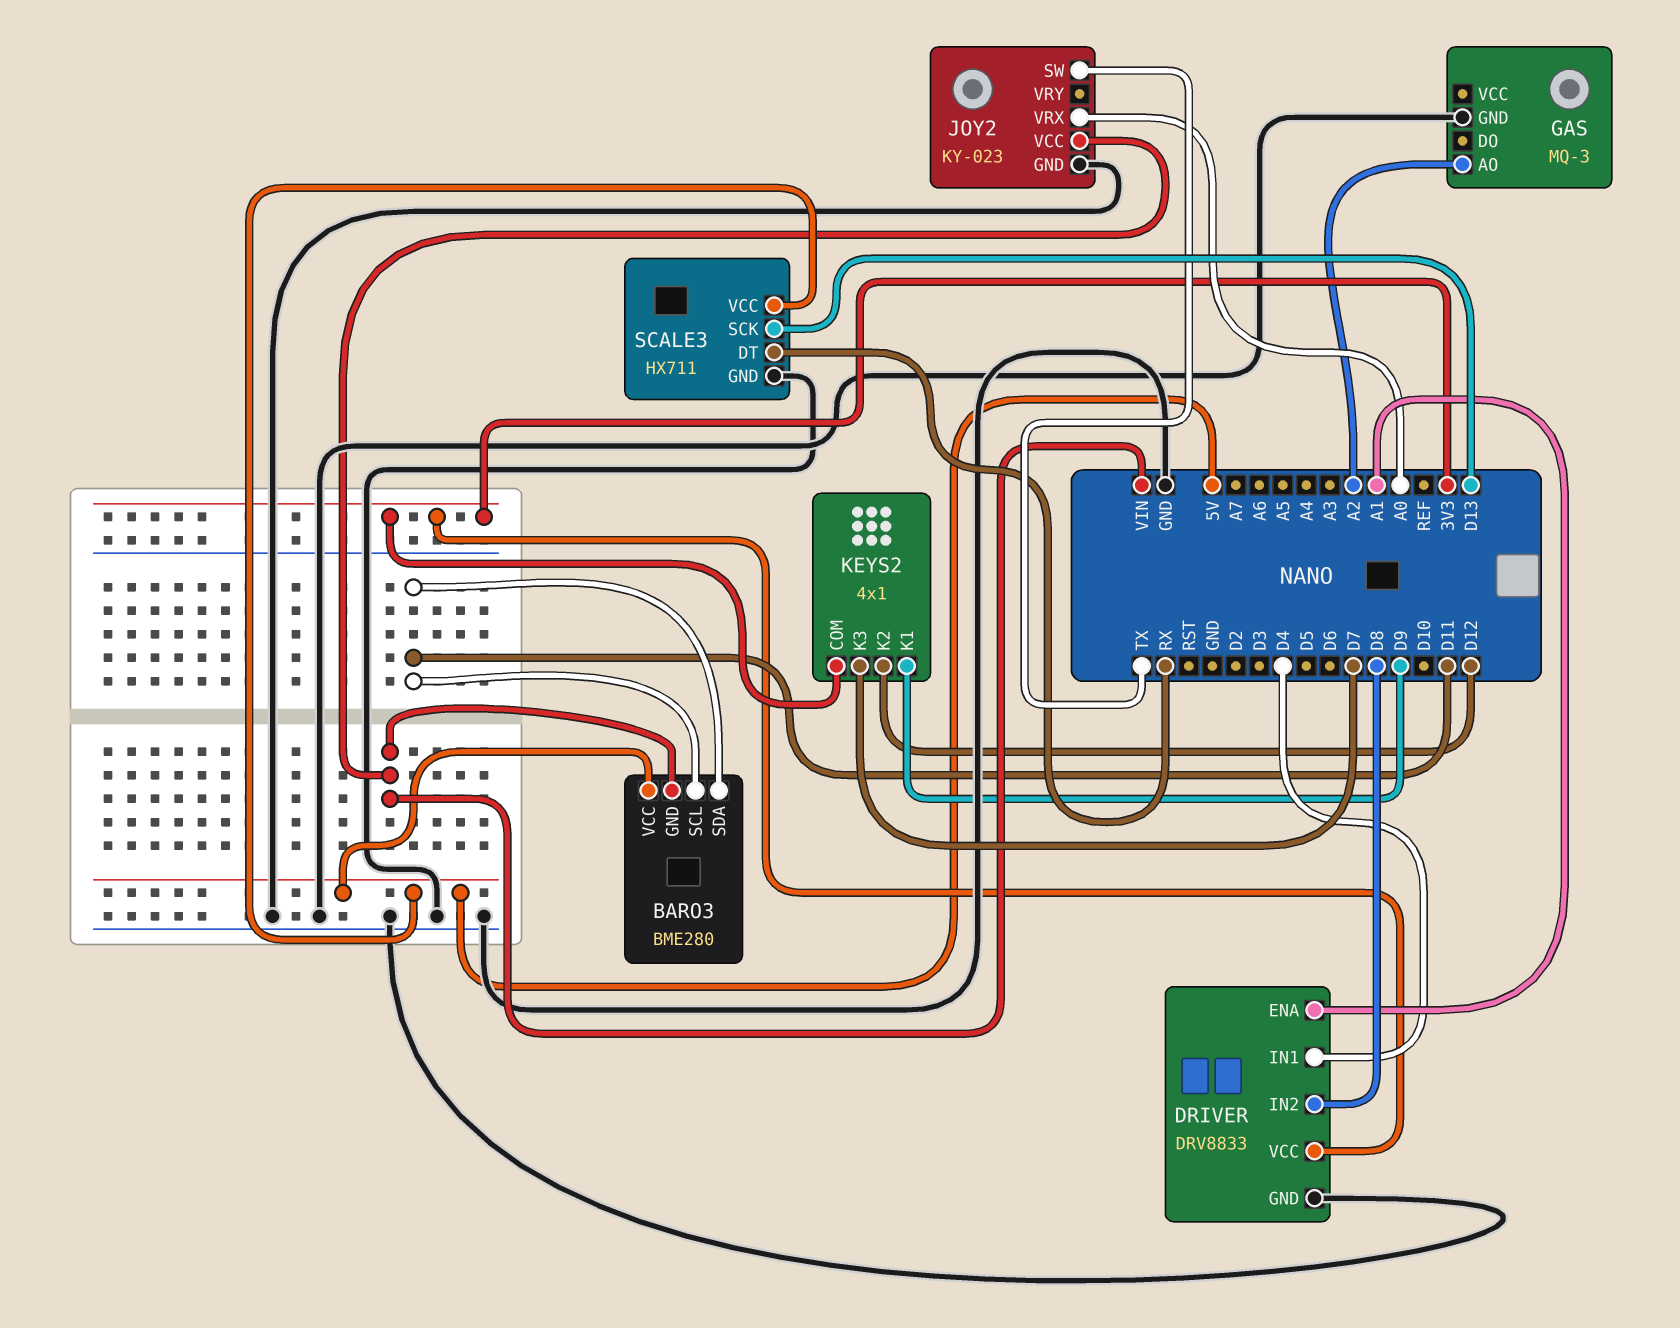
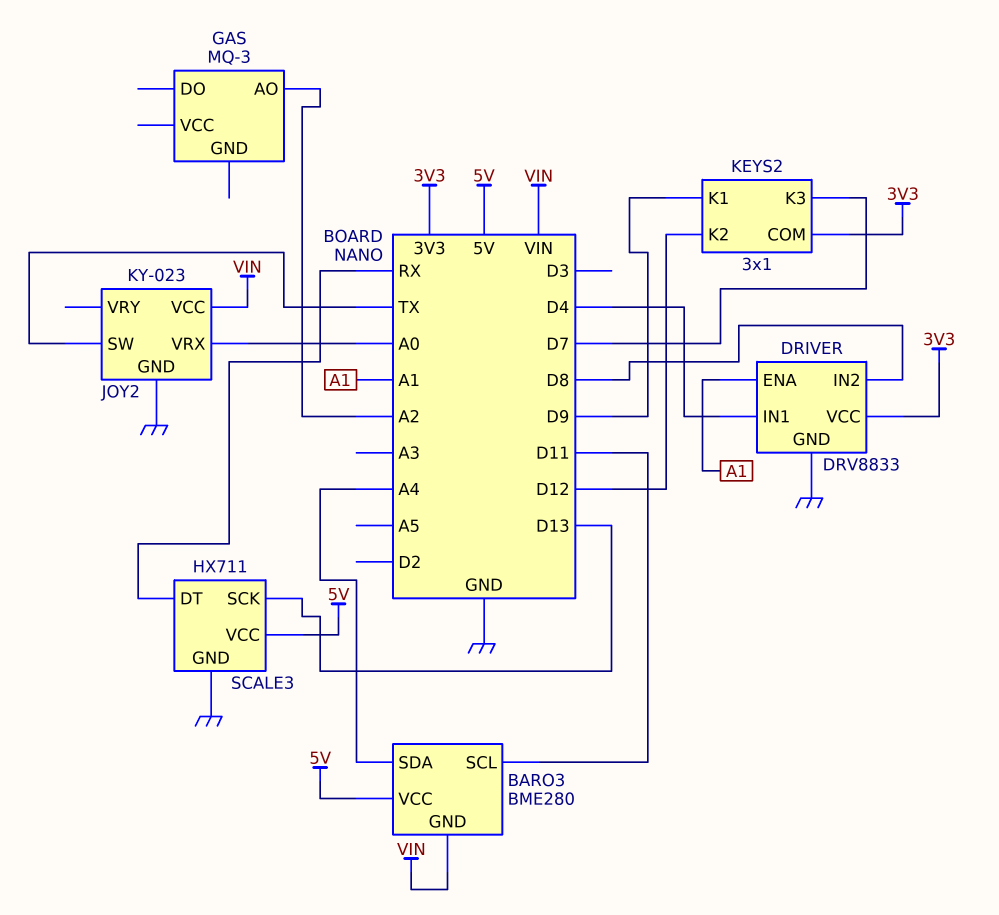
BARO3 pin SDA: D11 -> A4
GAS pin GND: GND -> none
KEYS2: 4x1 -> 3x1

